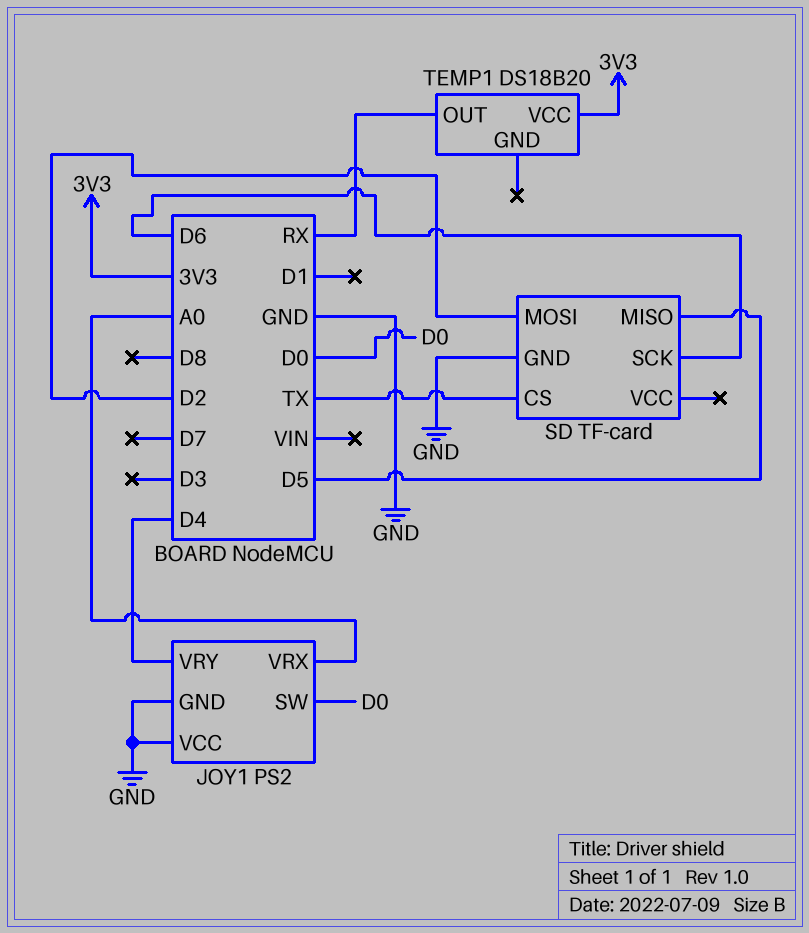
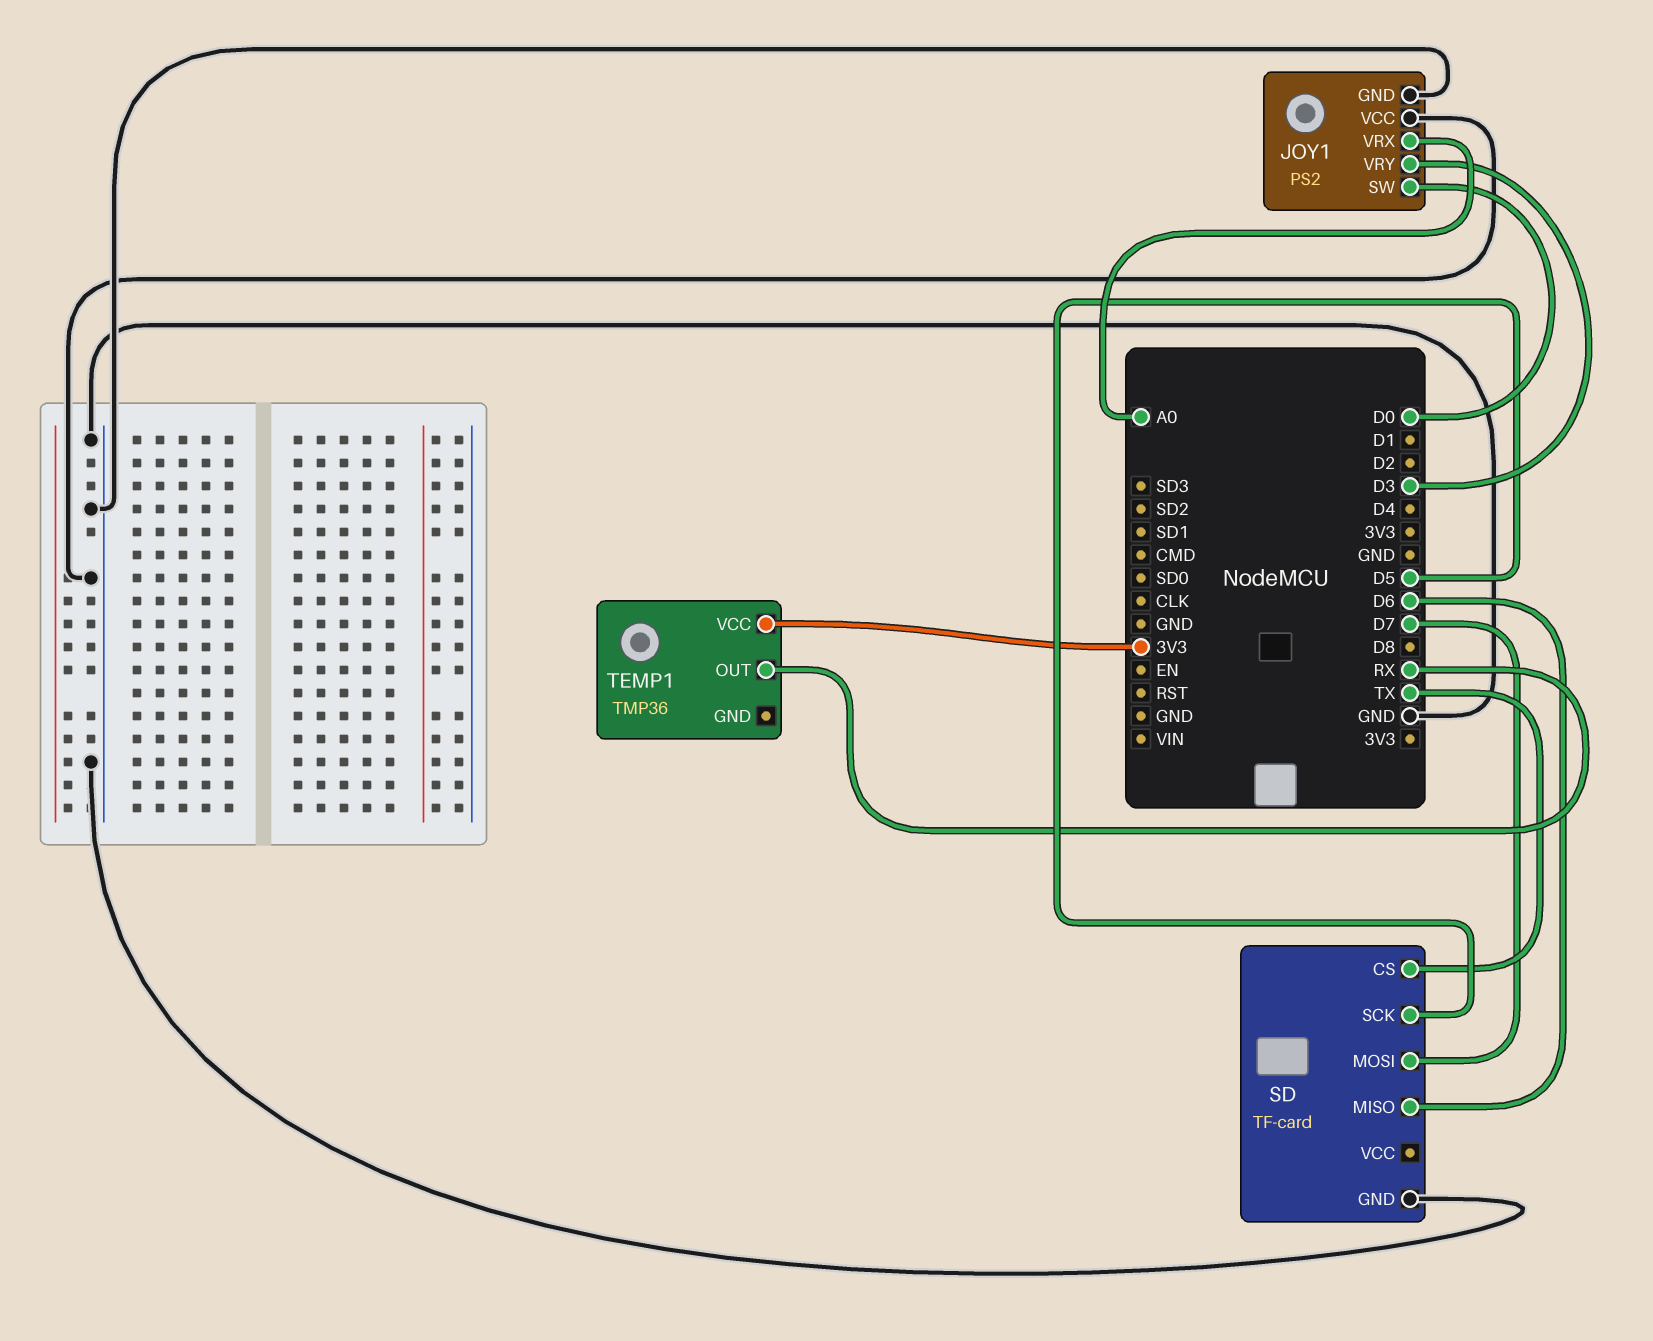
JOY1 pin VRY: D4 -> D3
SD pin MISO: D5 -> D6
SD pin MOSI: D2 -> D7
SD pin SCK: D6 -> D5
TEMP1: DS18B20 -> TMP36

